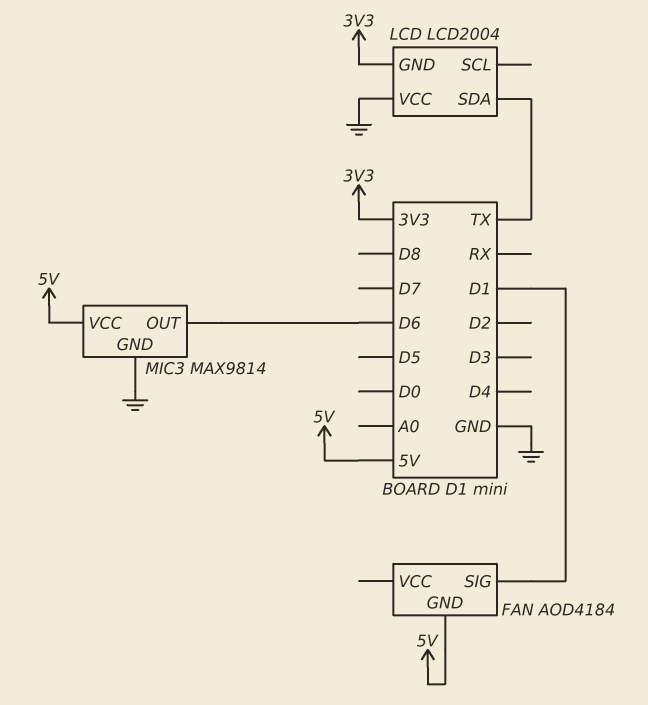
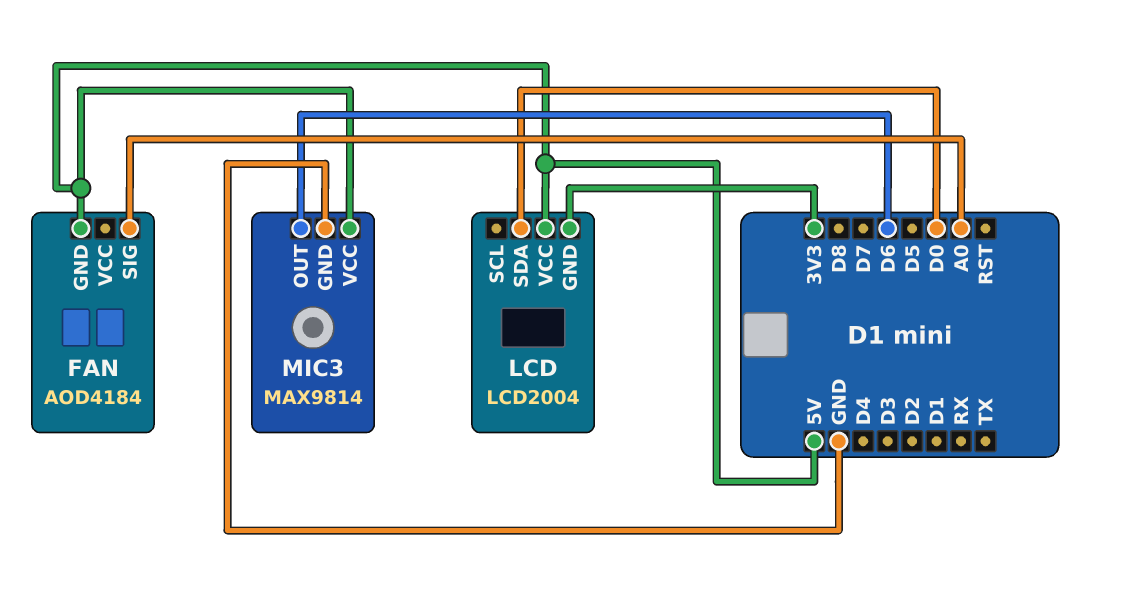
FAN pin SIG: D1 -> A0
LCD pin SDA: TX -> D0
LCD pin VCC: GND -> 5V

